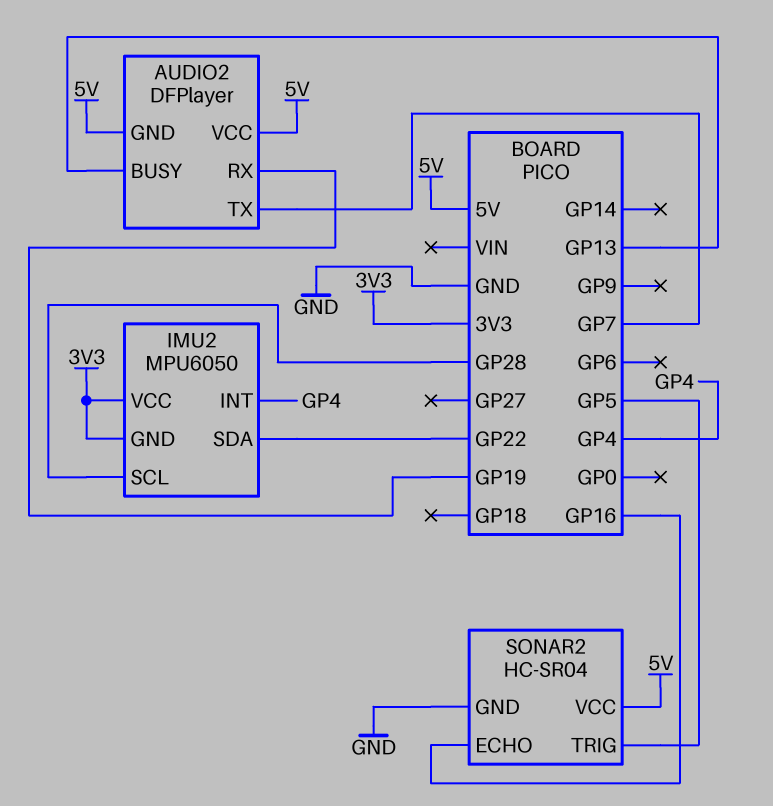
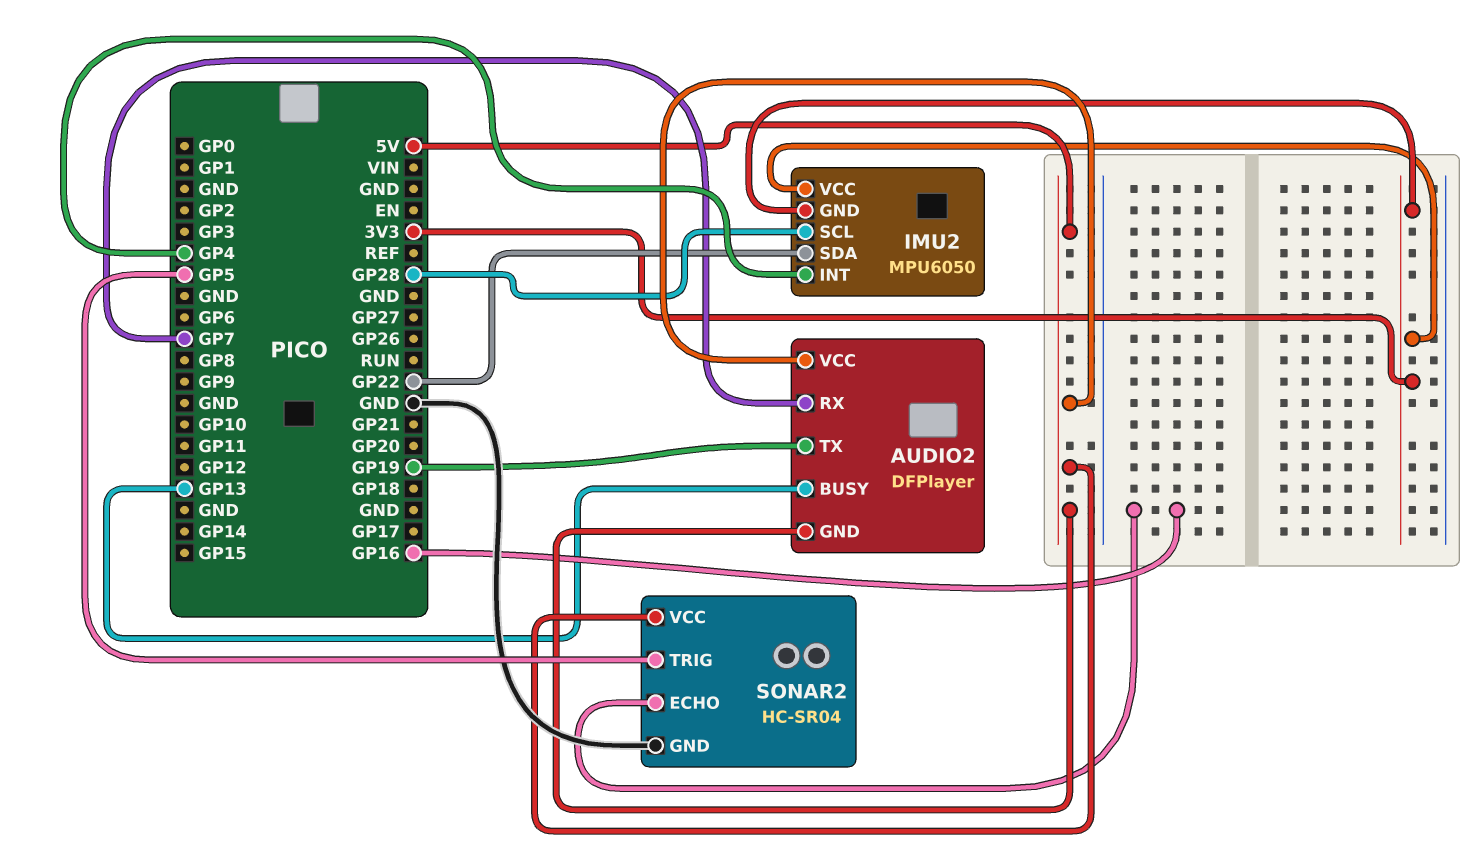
AUDIO2 pin RX: GP19 -> GP7
AUDIO2 pin TX: GP7 -> GP19

